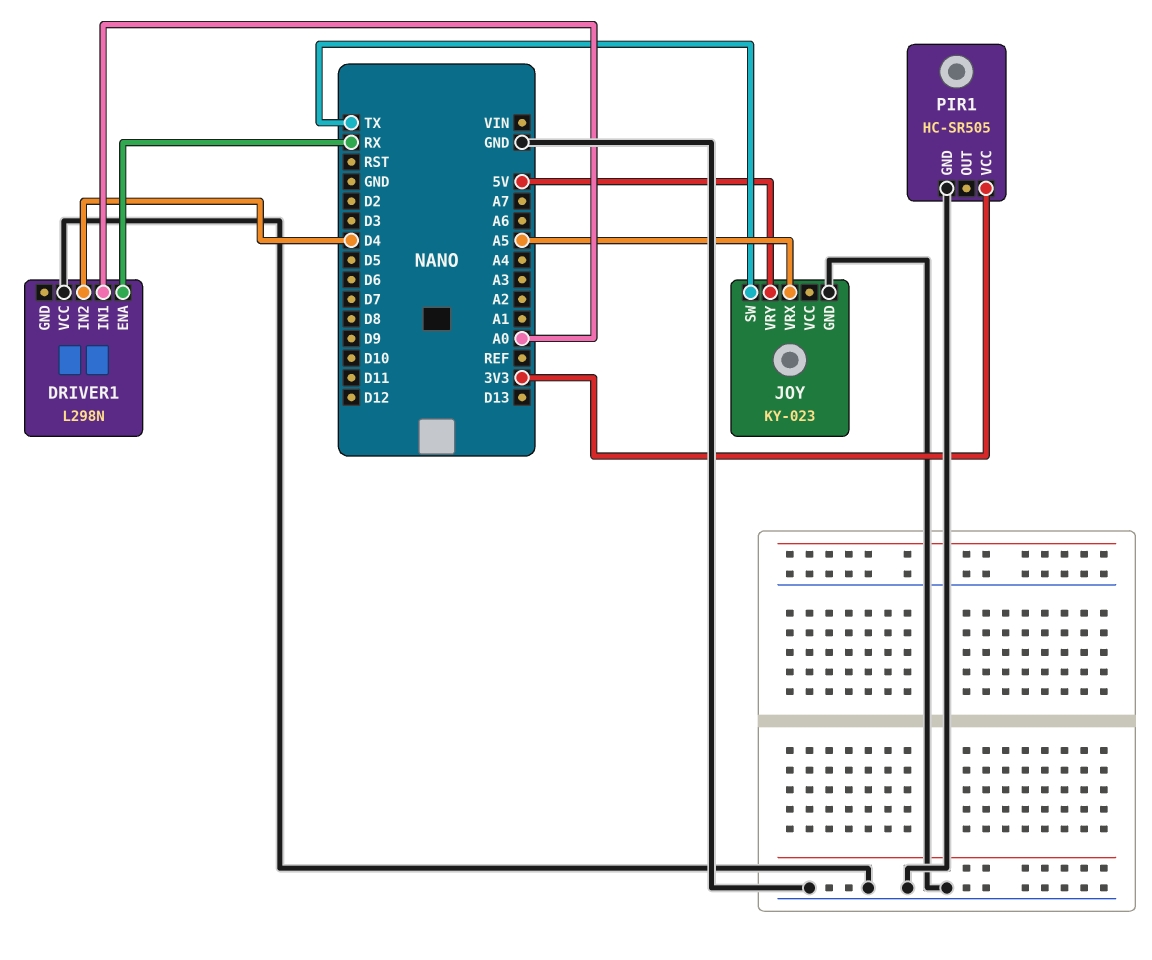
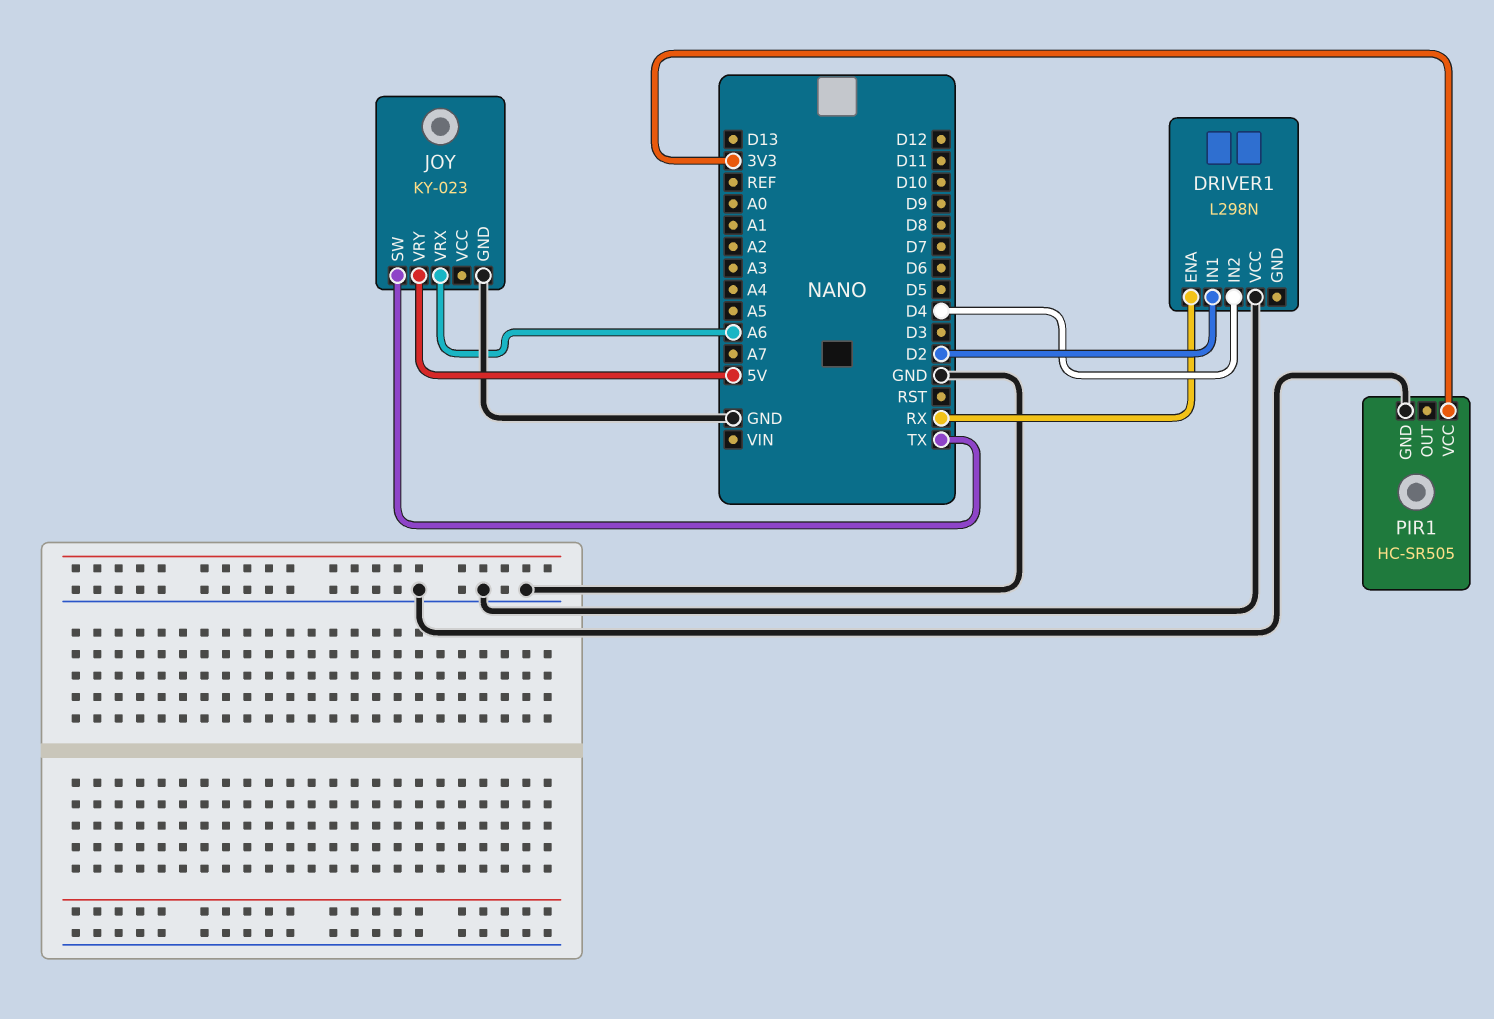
DRIVER1 pin IN1: A0 -> D2
JOY pin VRX: A5 -> A6

